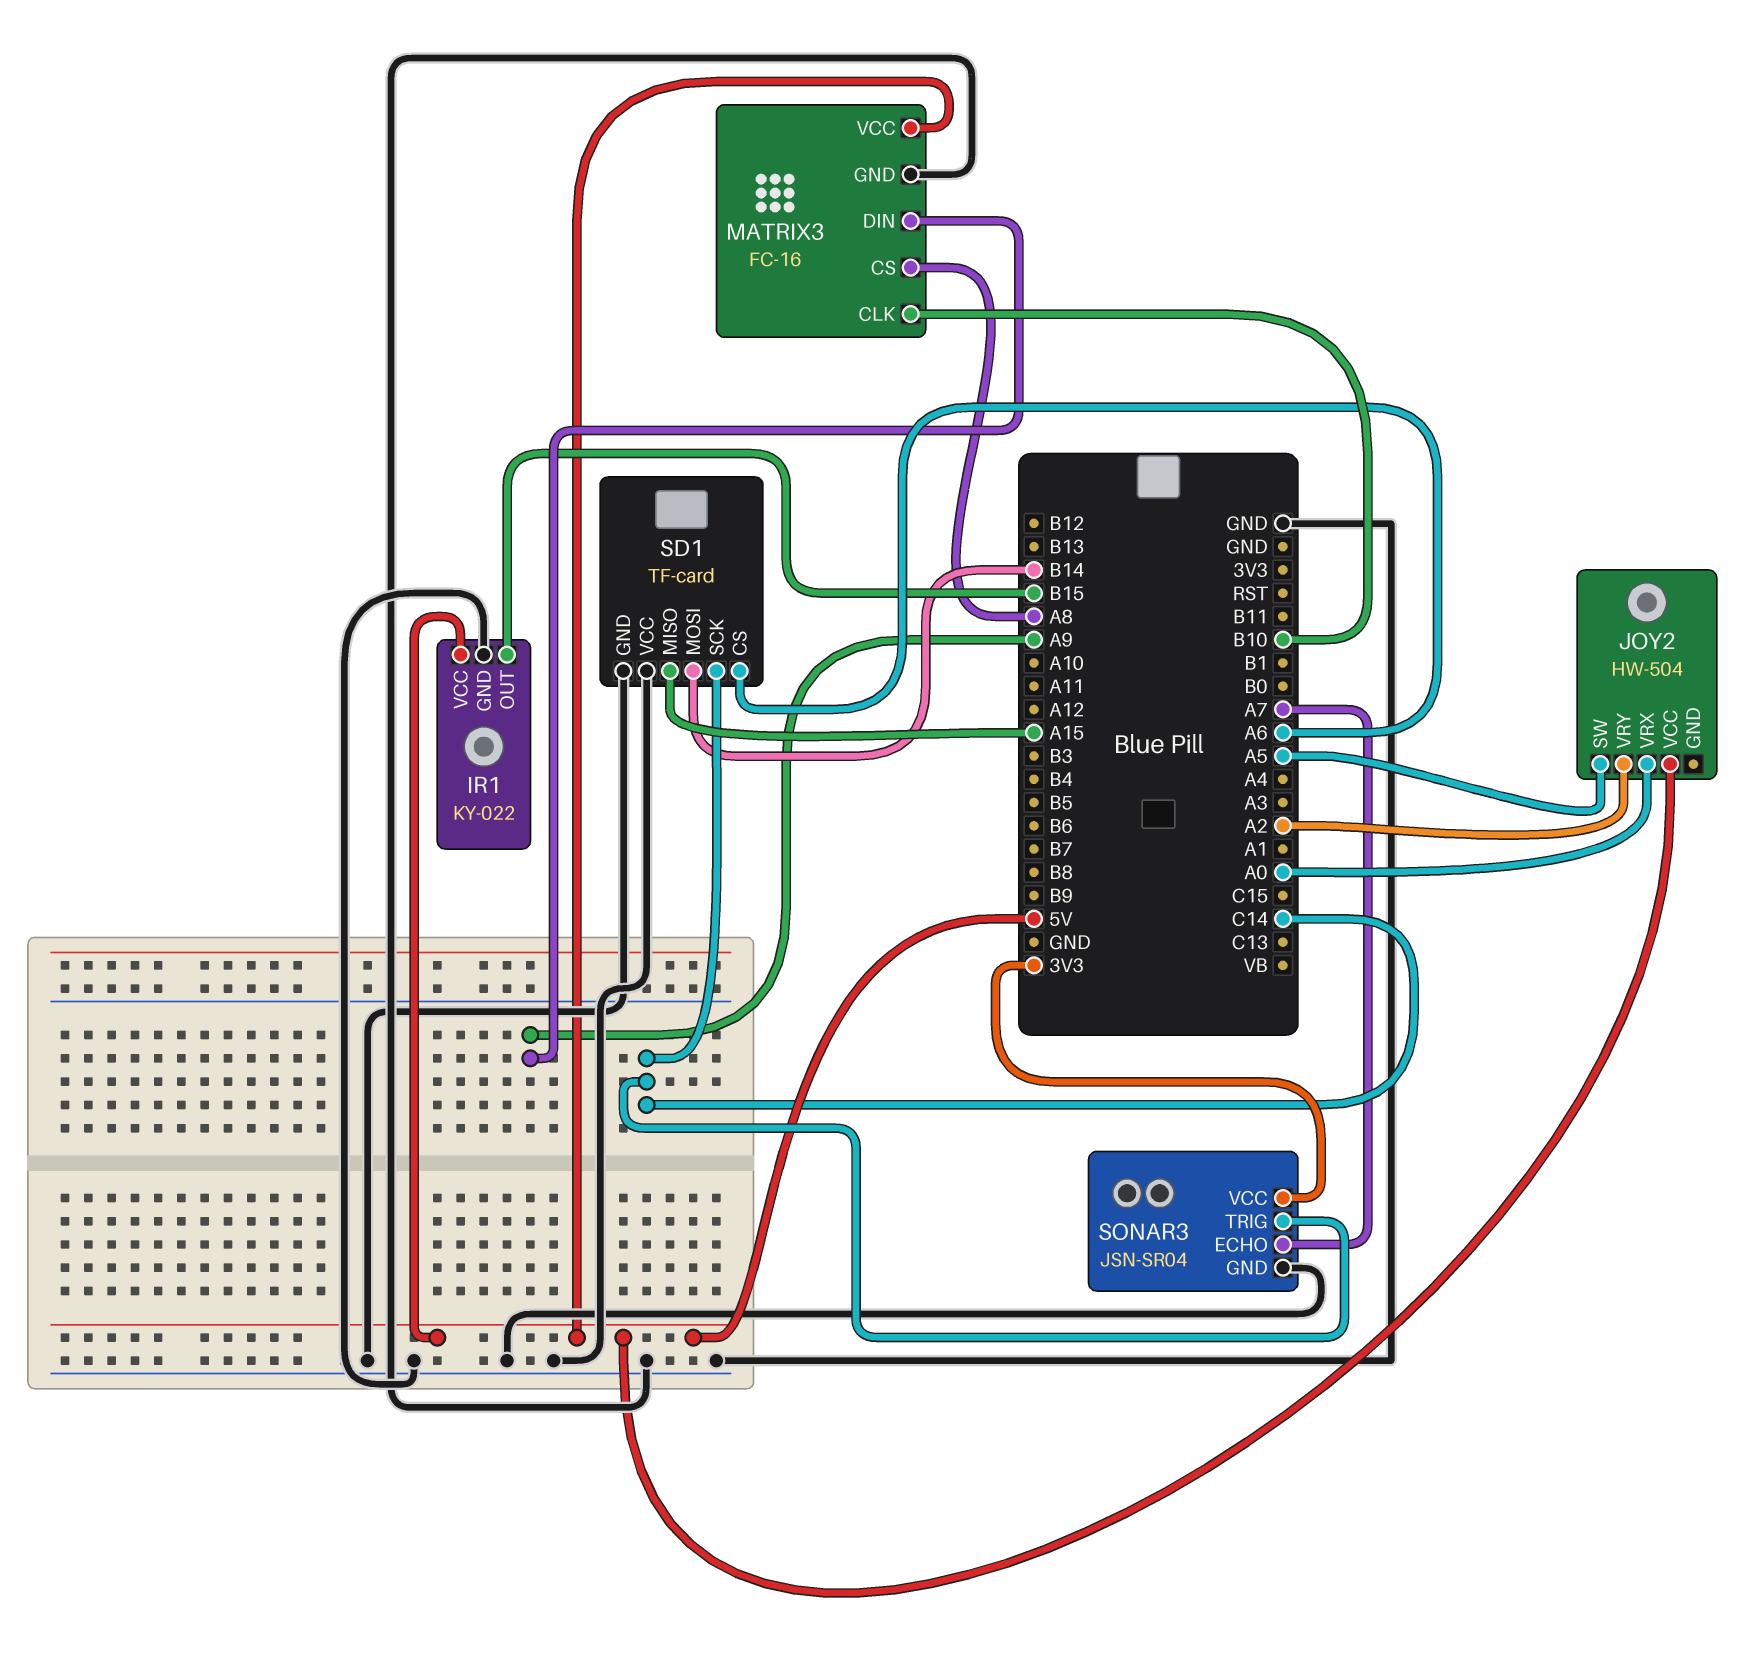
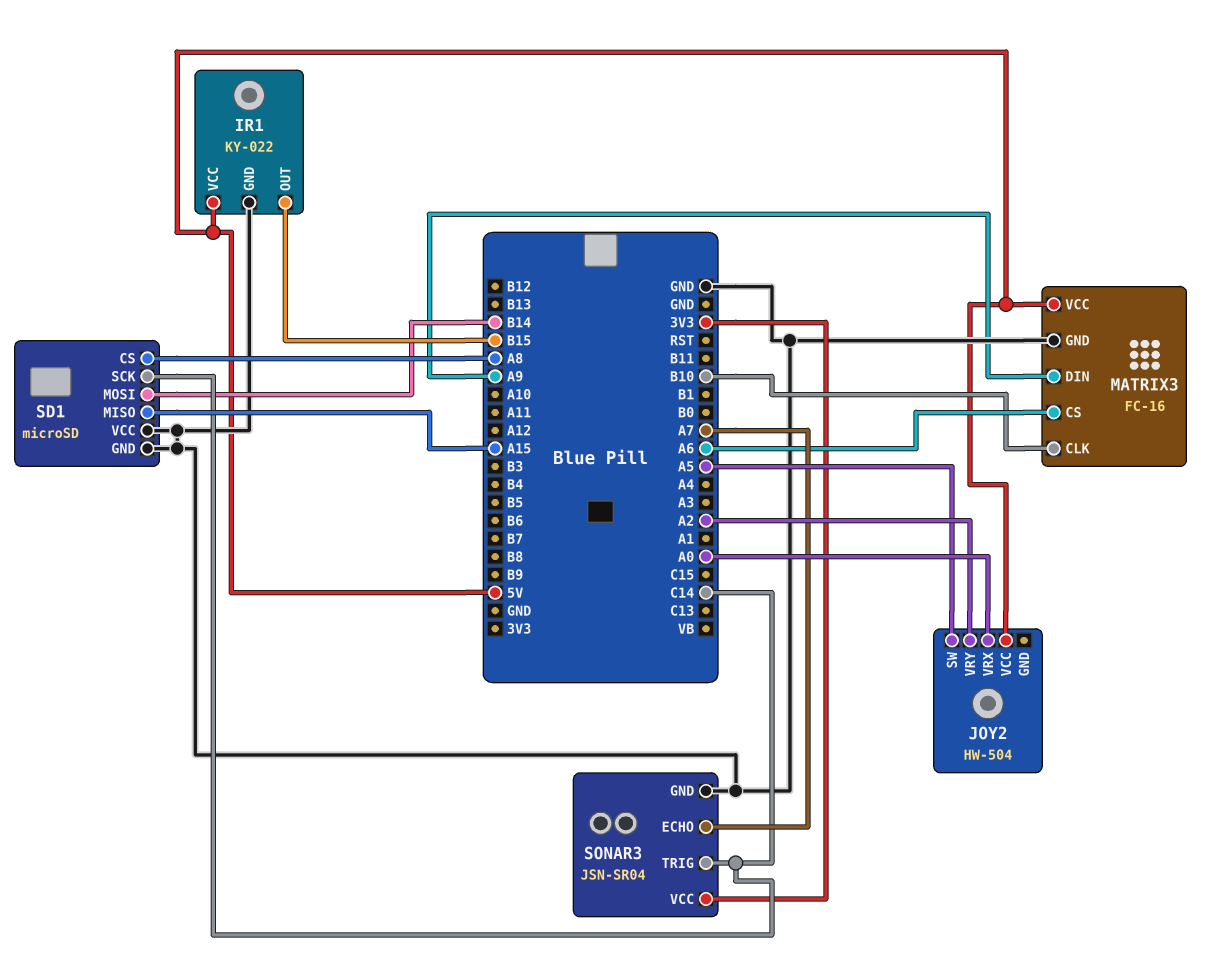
MATRIX3 pin CS: A8 -> A6
SD1: TF-card -> microSD
SD1 pin CS: A6 -> A8

